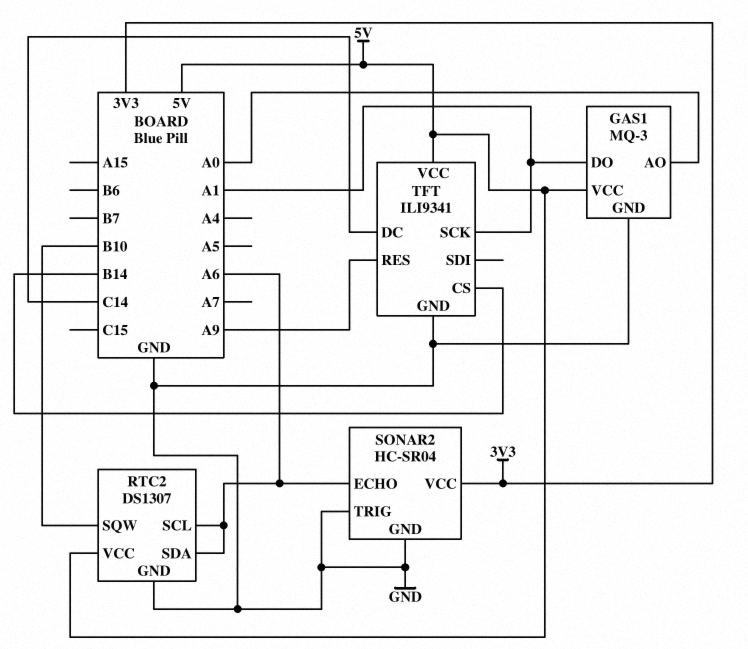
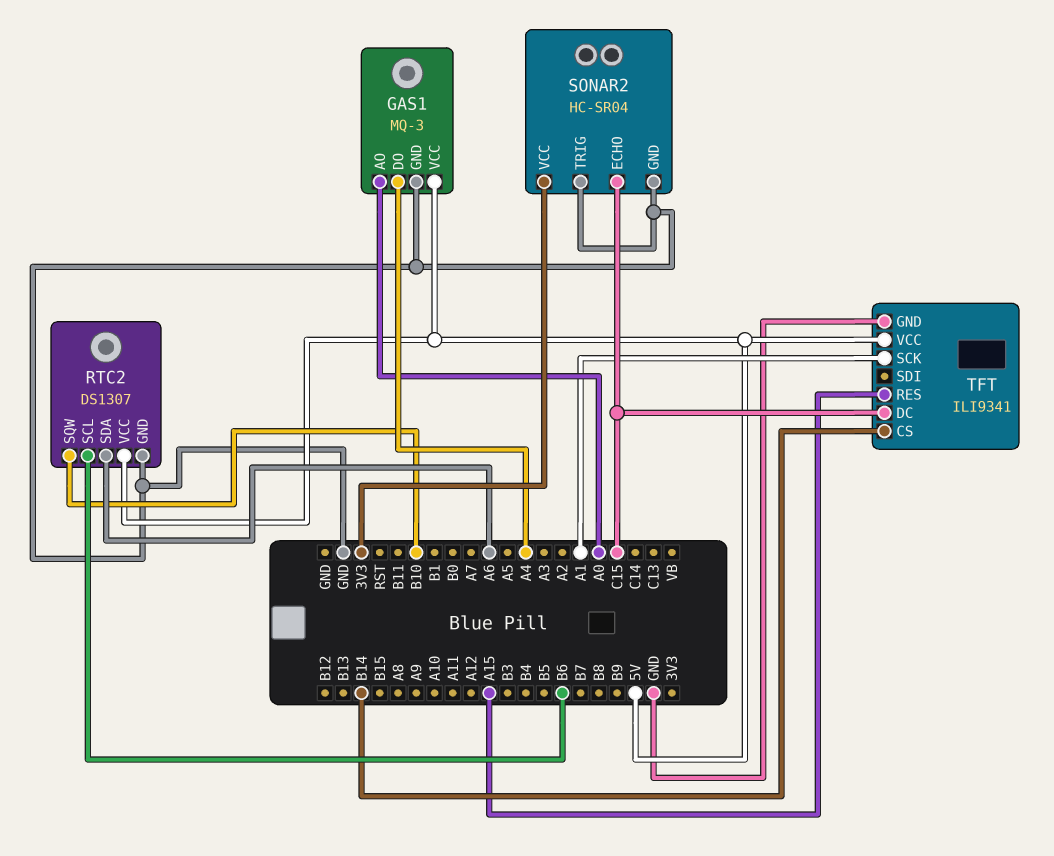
GAS1 pin DO: A1 -> A4
RTC2 pin SCL: A6 -> B6
SONAR2 pin ECHO: A6 -> C15
TFT pin DC: C14 -> C15
TFT pin RES: A9 -> A15

